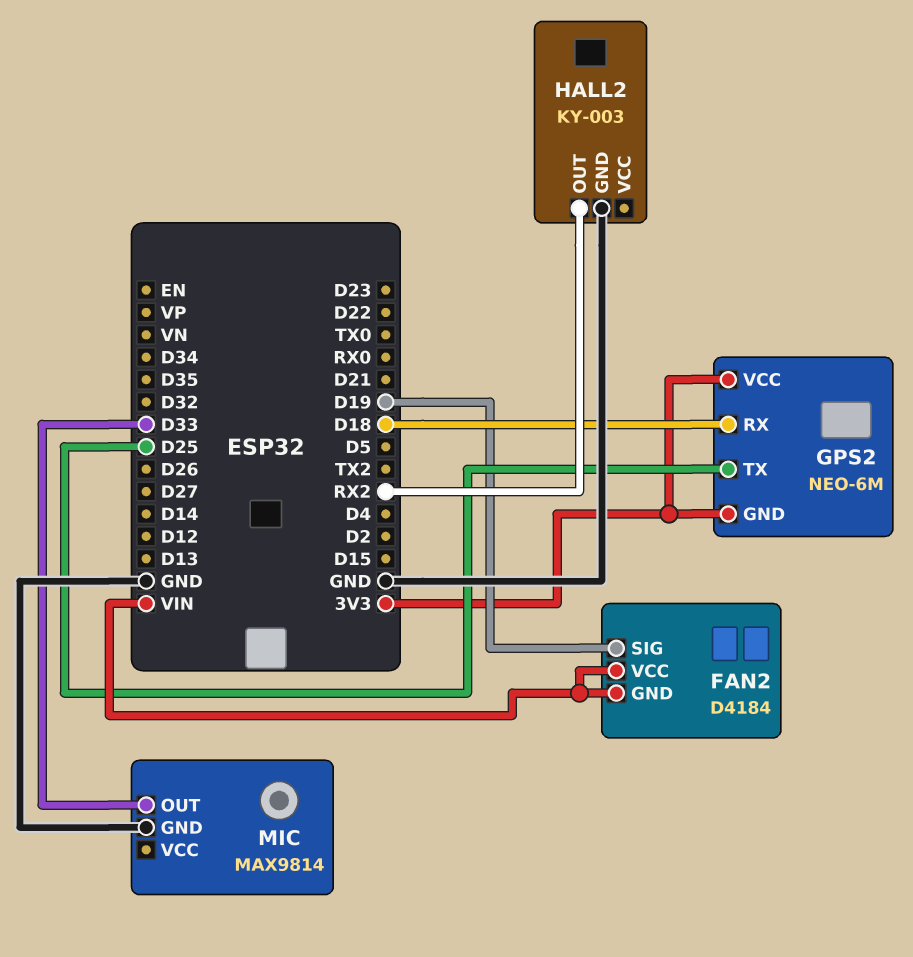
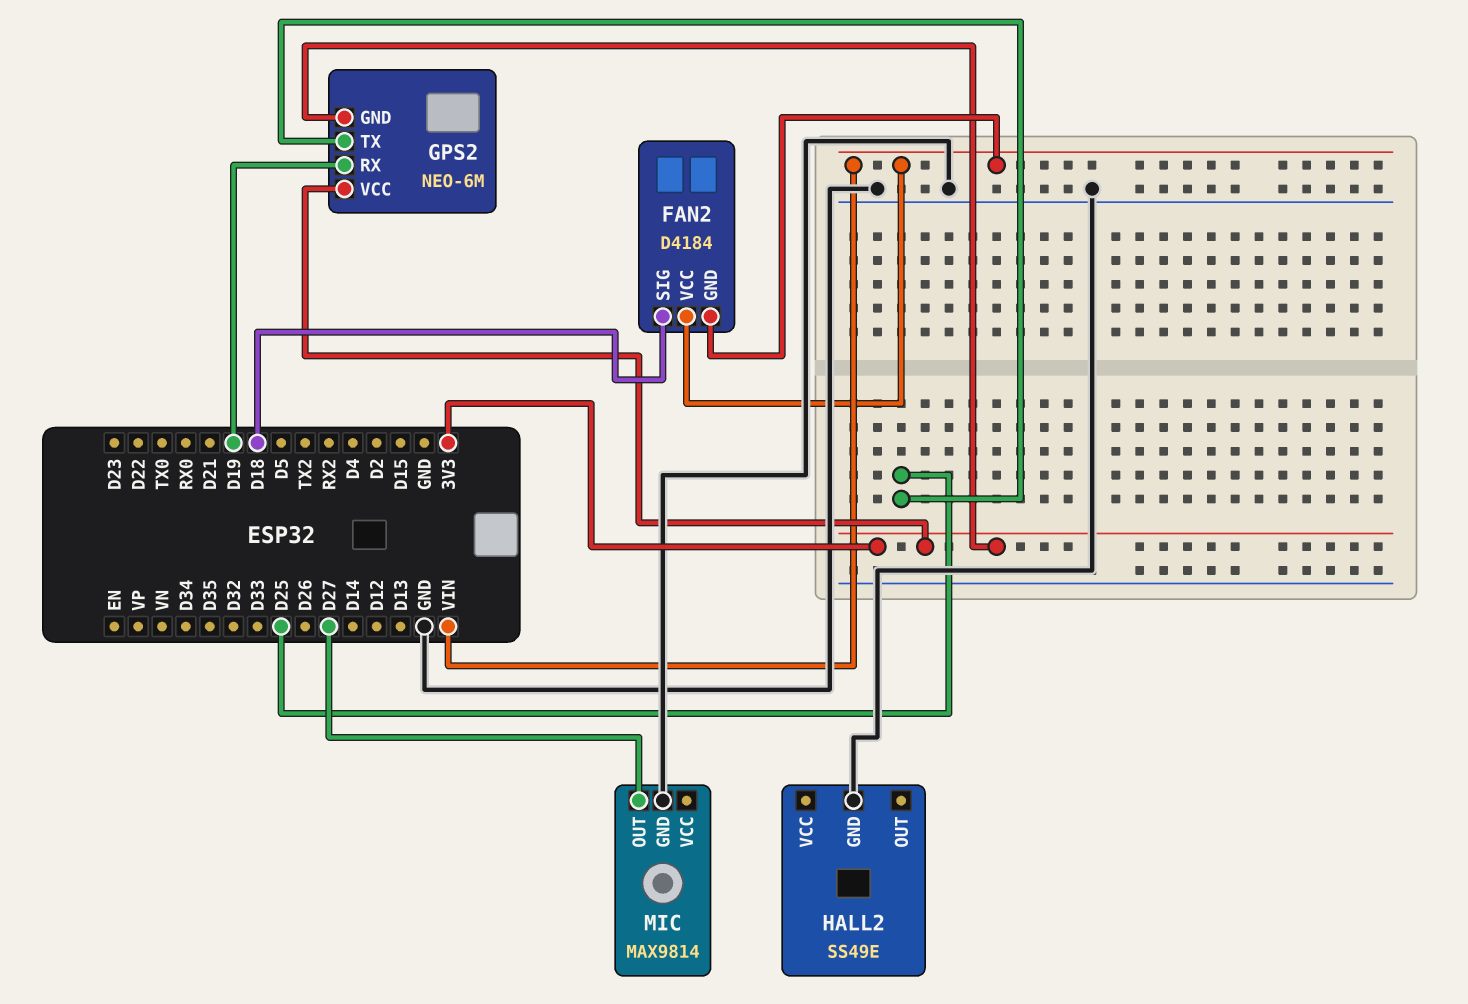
FAN2 pin SIG: D19 -> D18
GPS2 pin RX: D18 -> D19
HALL2: KY-003 -> SS49E
HALL2 pin OUT: RX2 -> none
MIC pin OUT: D33 -> D27

